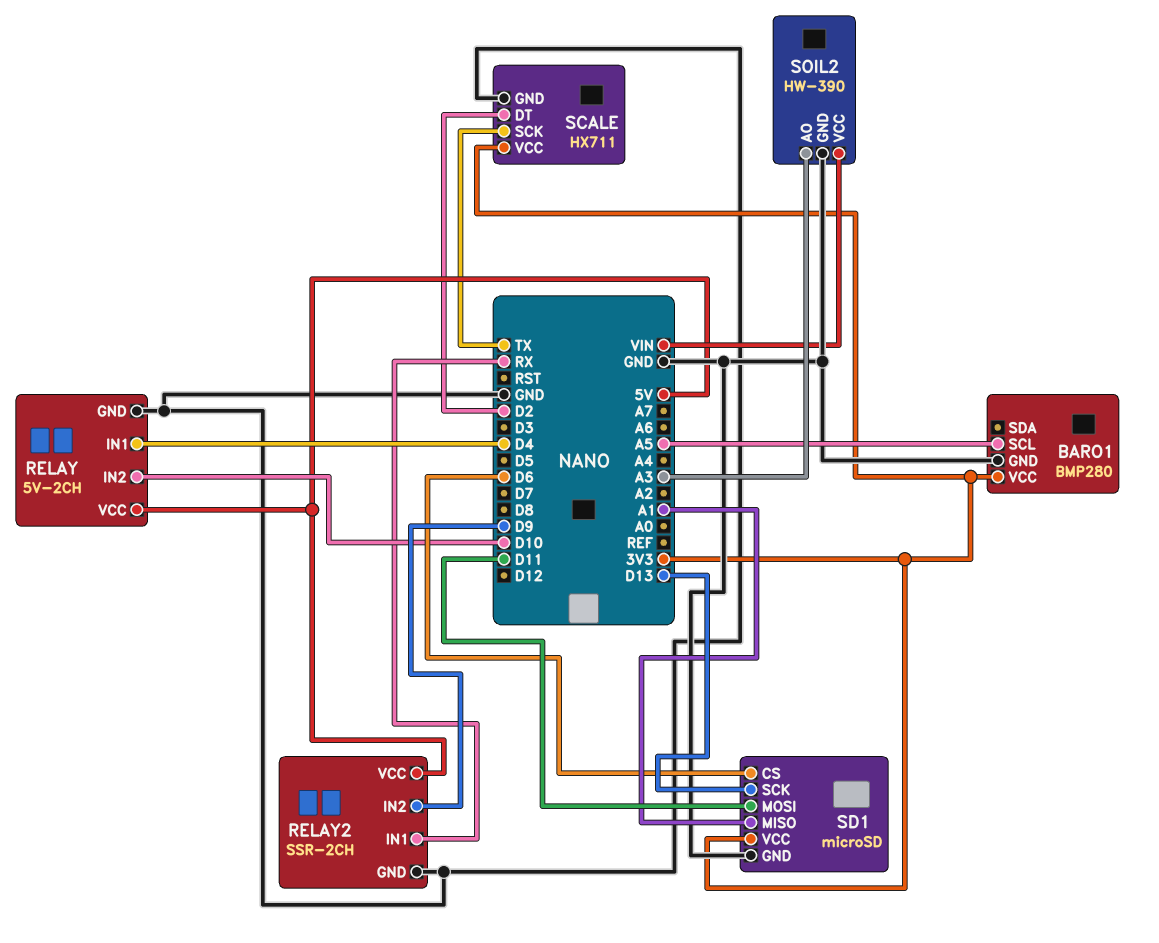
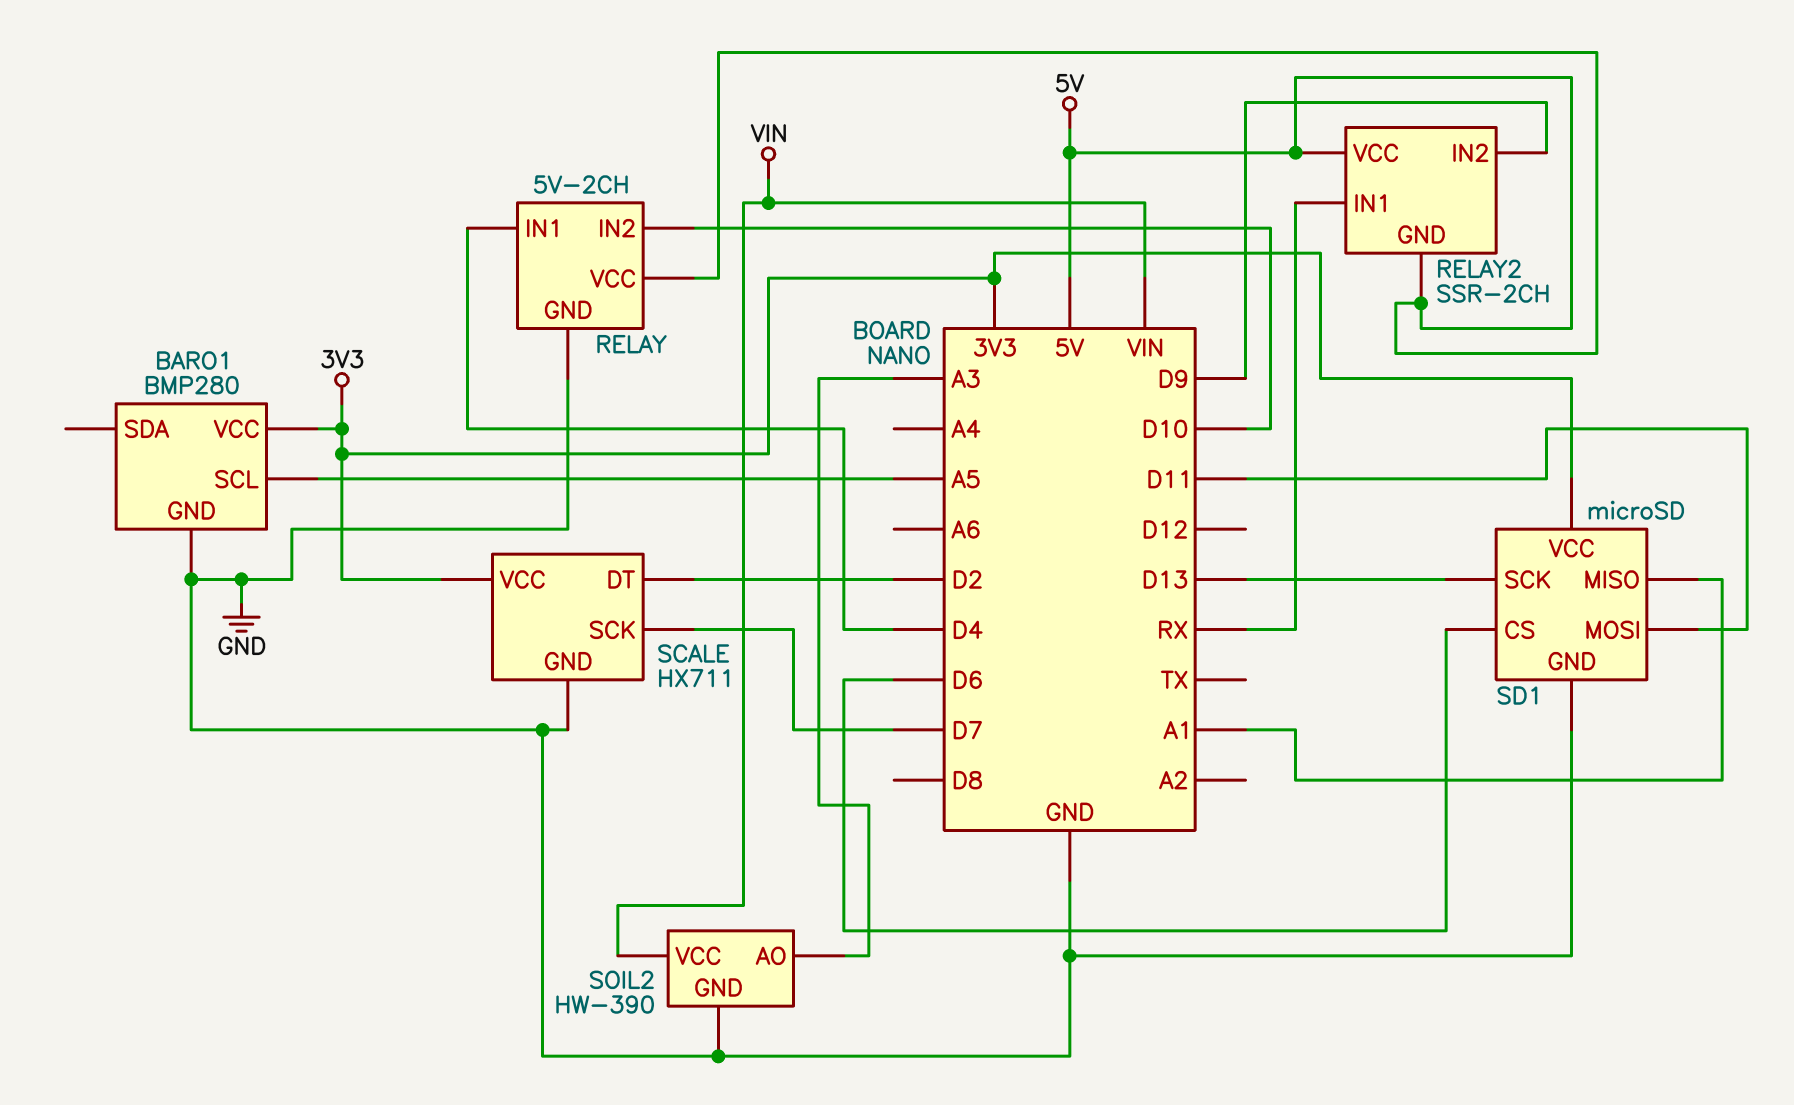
RELAY2 pin GND: GND -> 5V
SCALE pin SCK: TX -> D7

